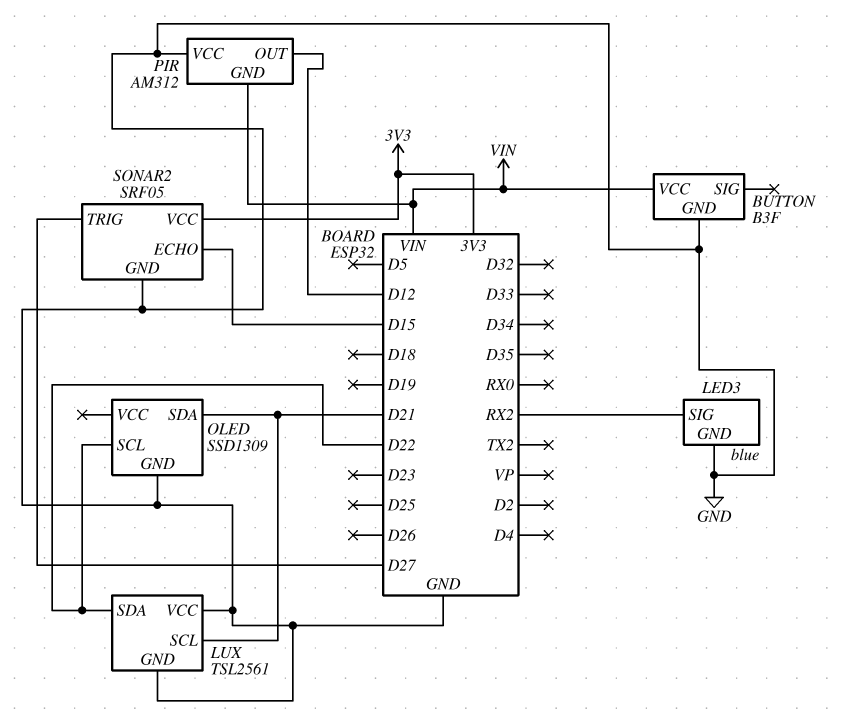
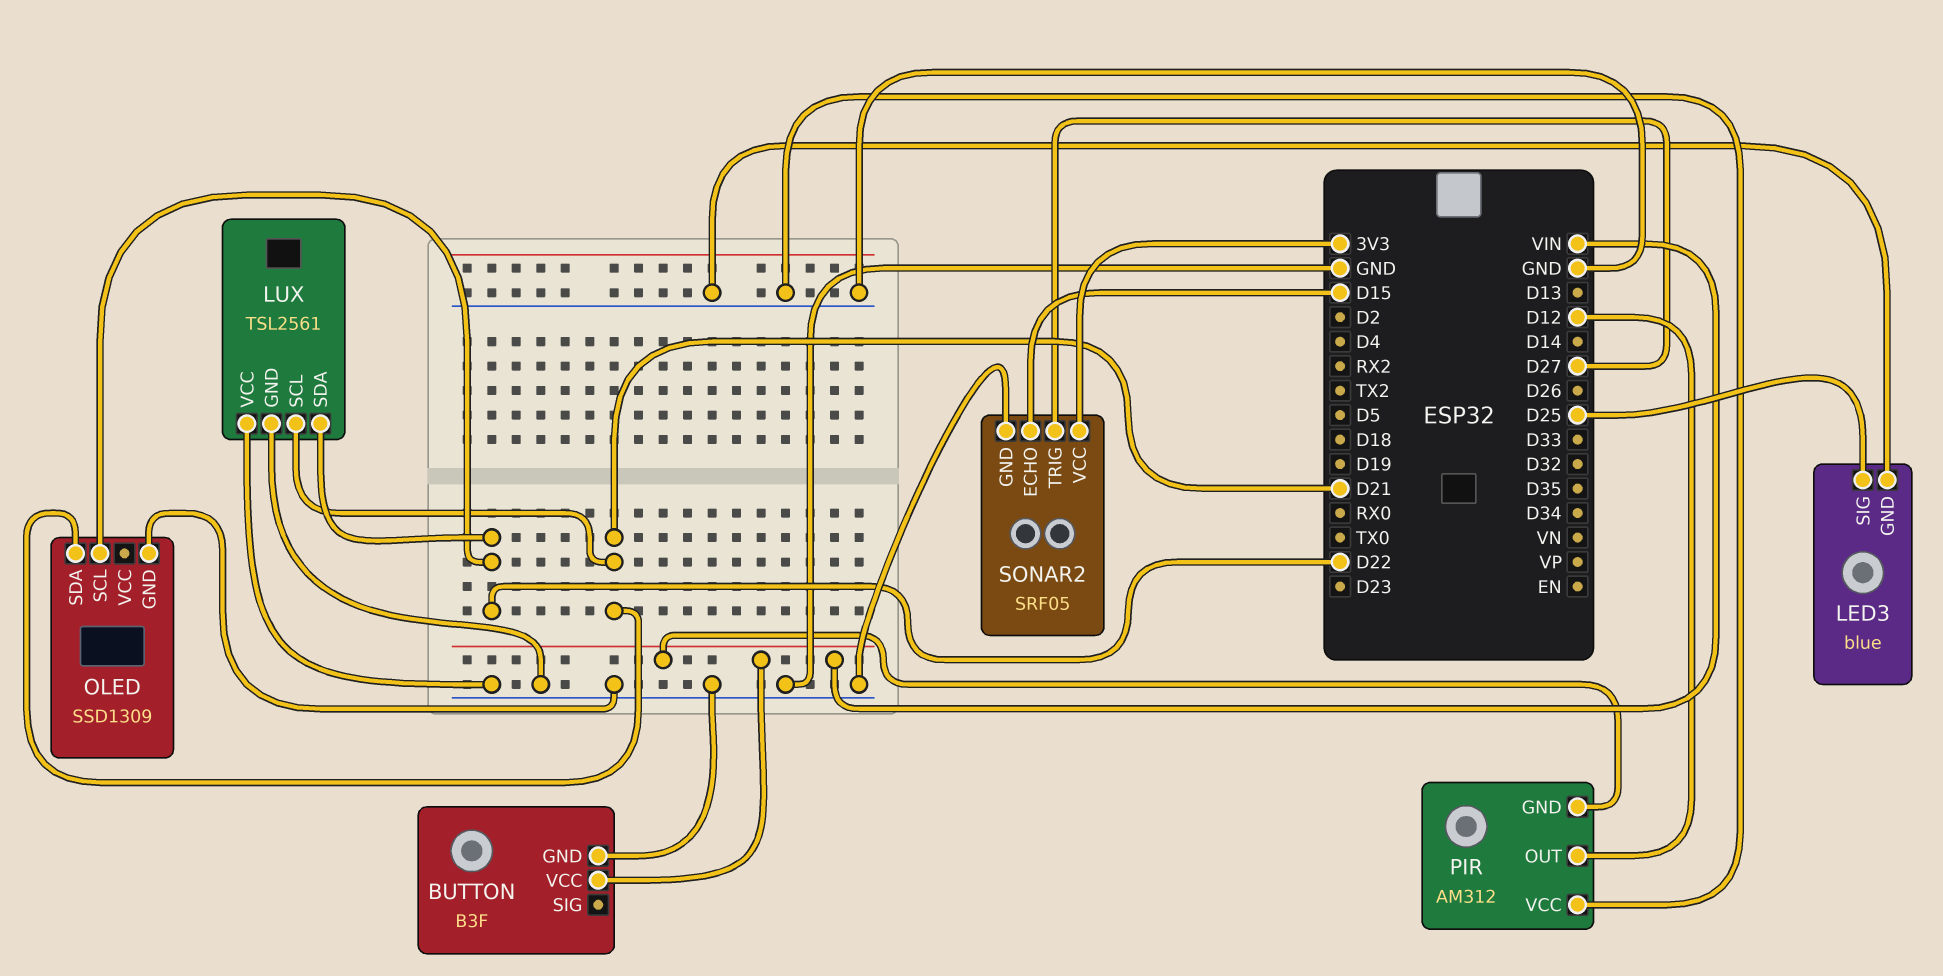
LED3 pin SIG: RX2 -> D25

